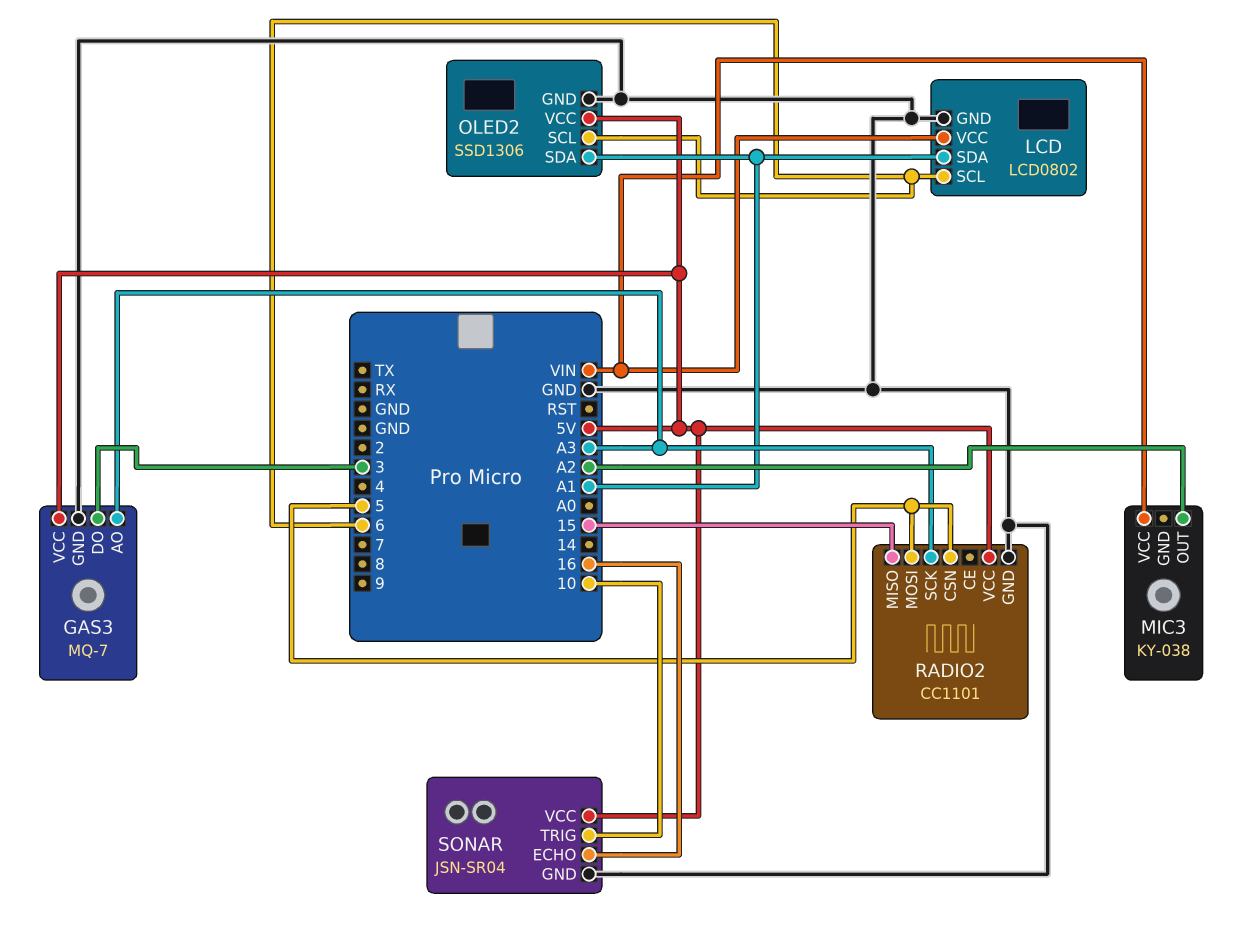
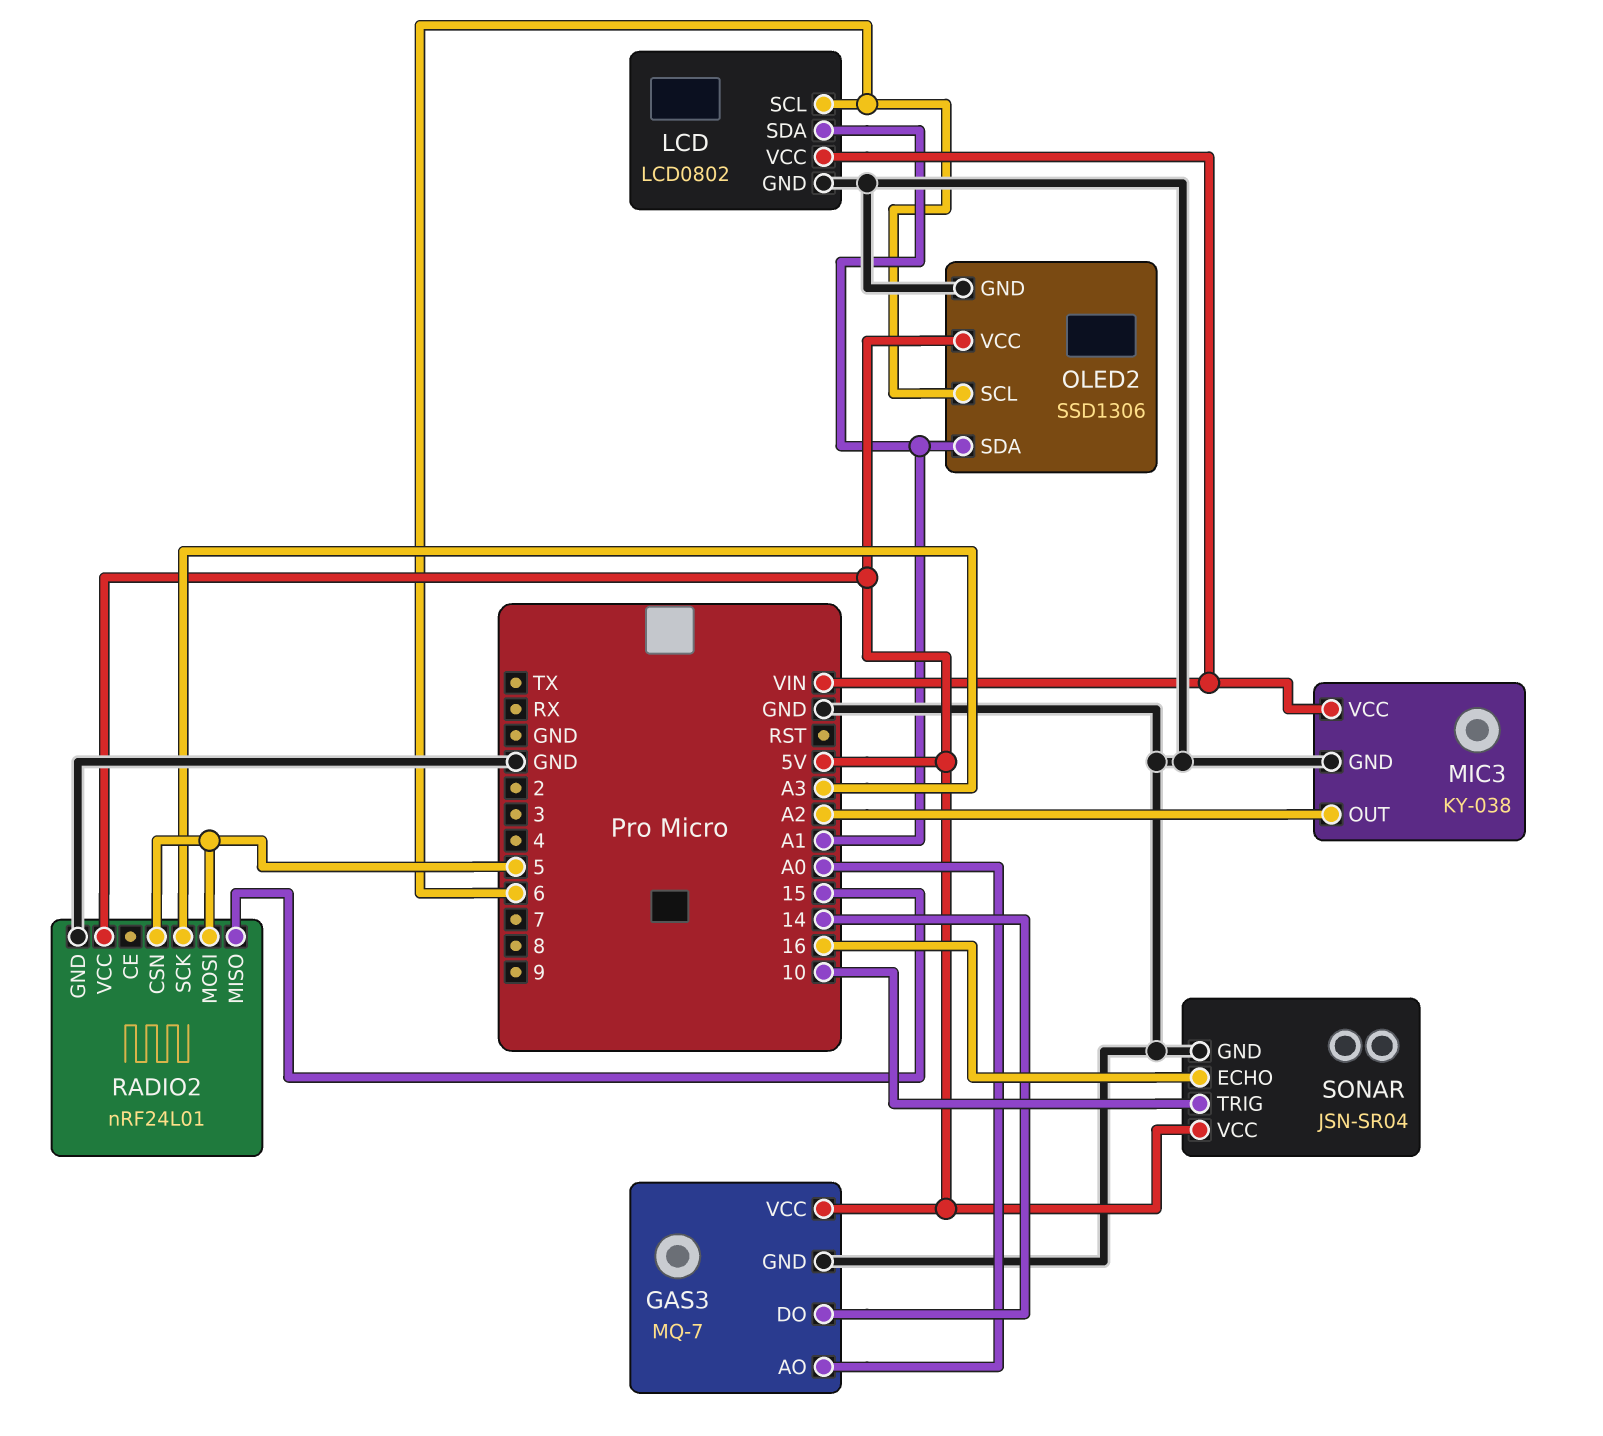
GAS3 pin AO: A3 -> A0
GAS3 pin DO: 3 -> 14
MIC3 pin GND: none -> GND
RADIO2: CC1101 -> nRF24L01

